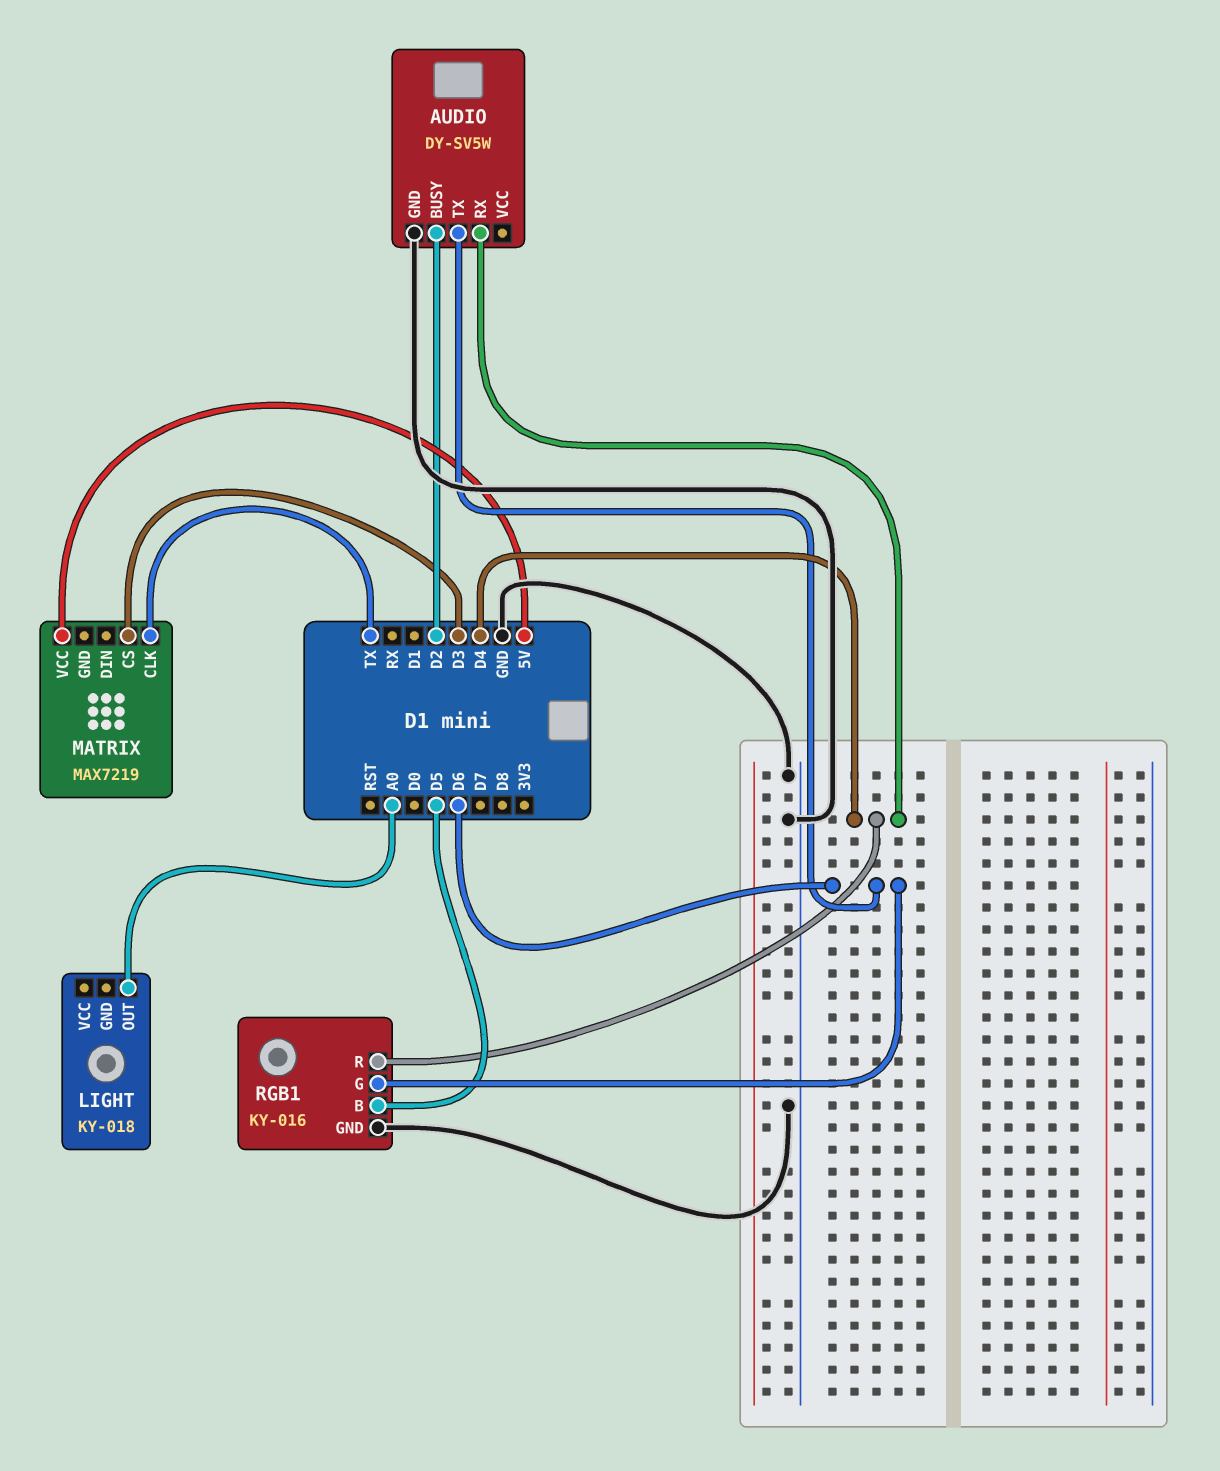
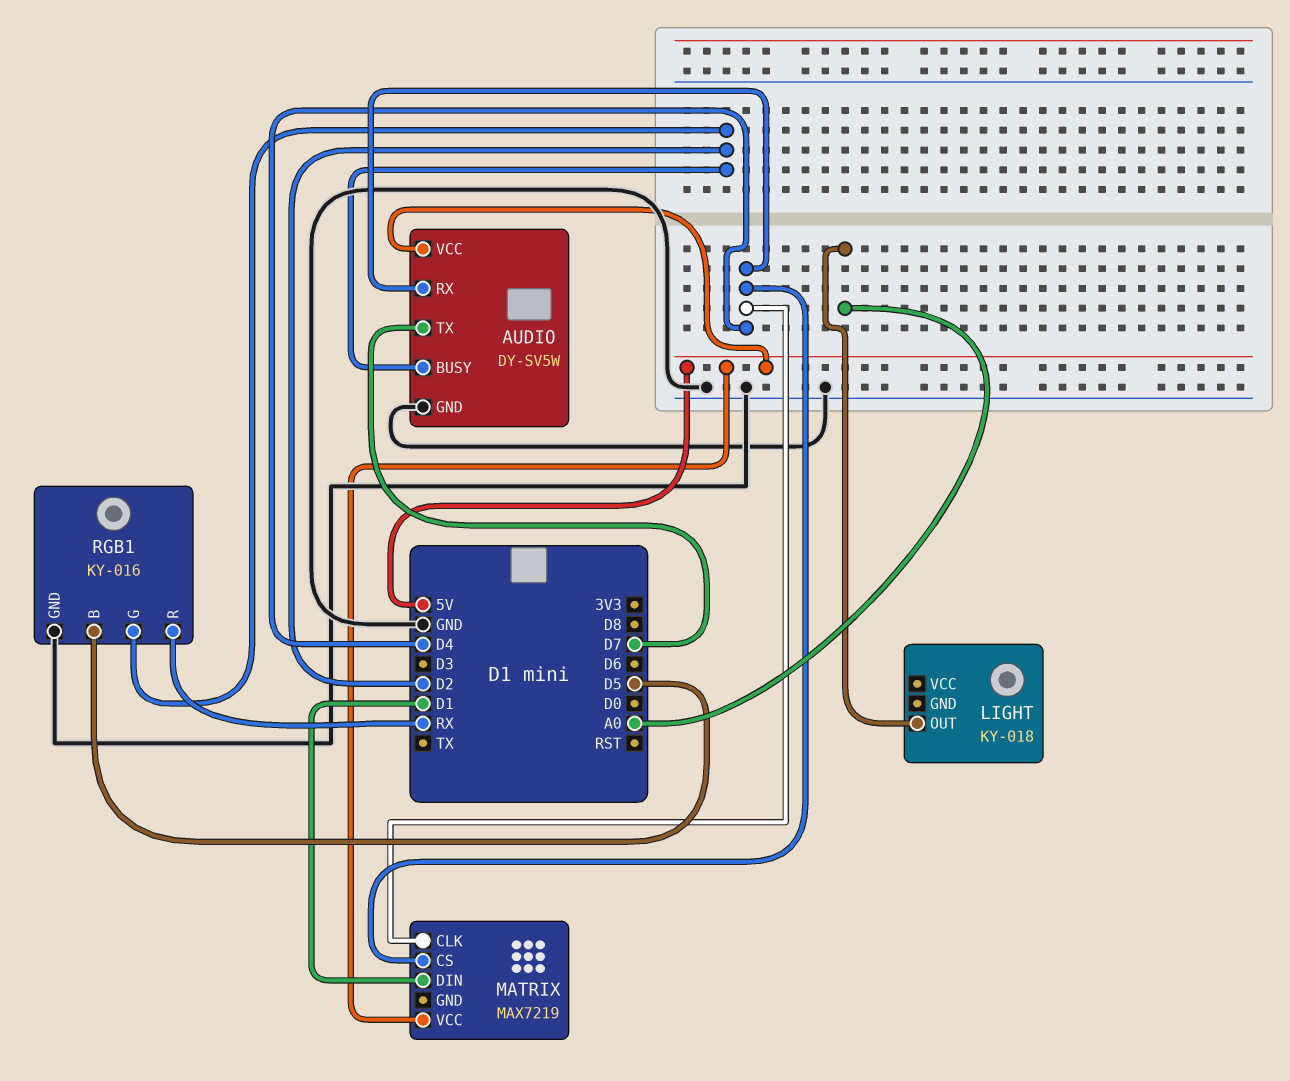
AUDIO pin TX: D6 -> D7
AUDIO pin VCC: none -> 5V
MATRIX pin CLK: TX -> D4
MATRIX pin CS: D3 -> D4
MATRIX pin DIN: none -> D1
RGB1 pin G: D6 -> D2
RGB1 pin R: D4 -> RX

